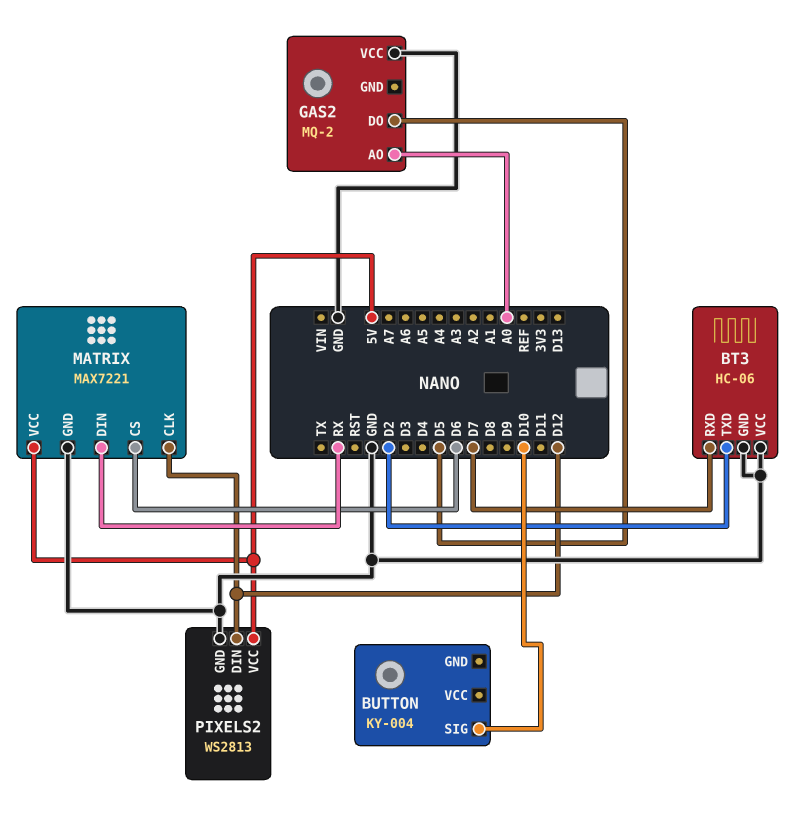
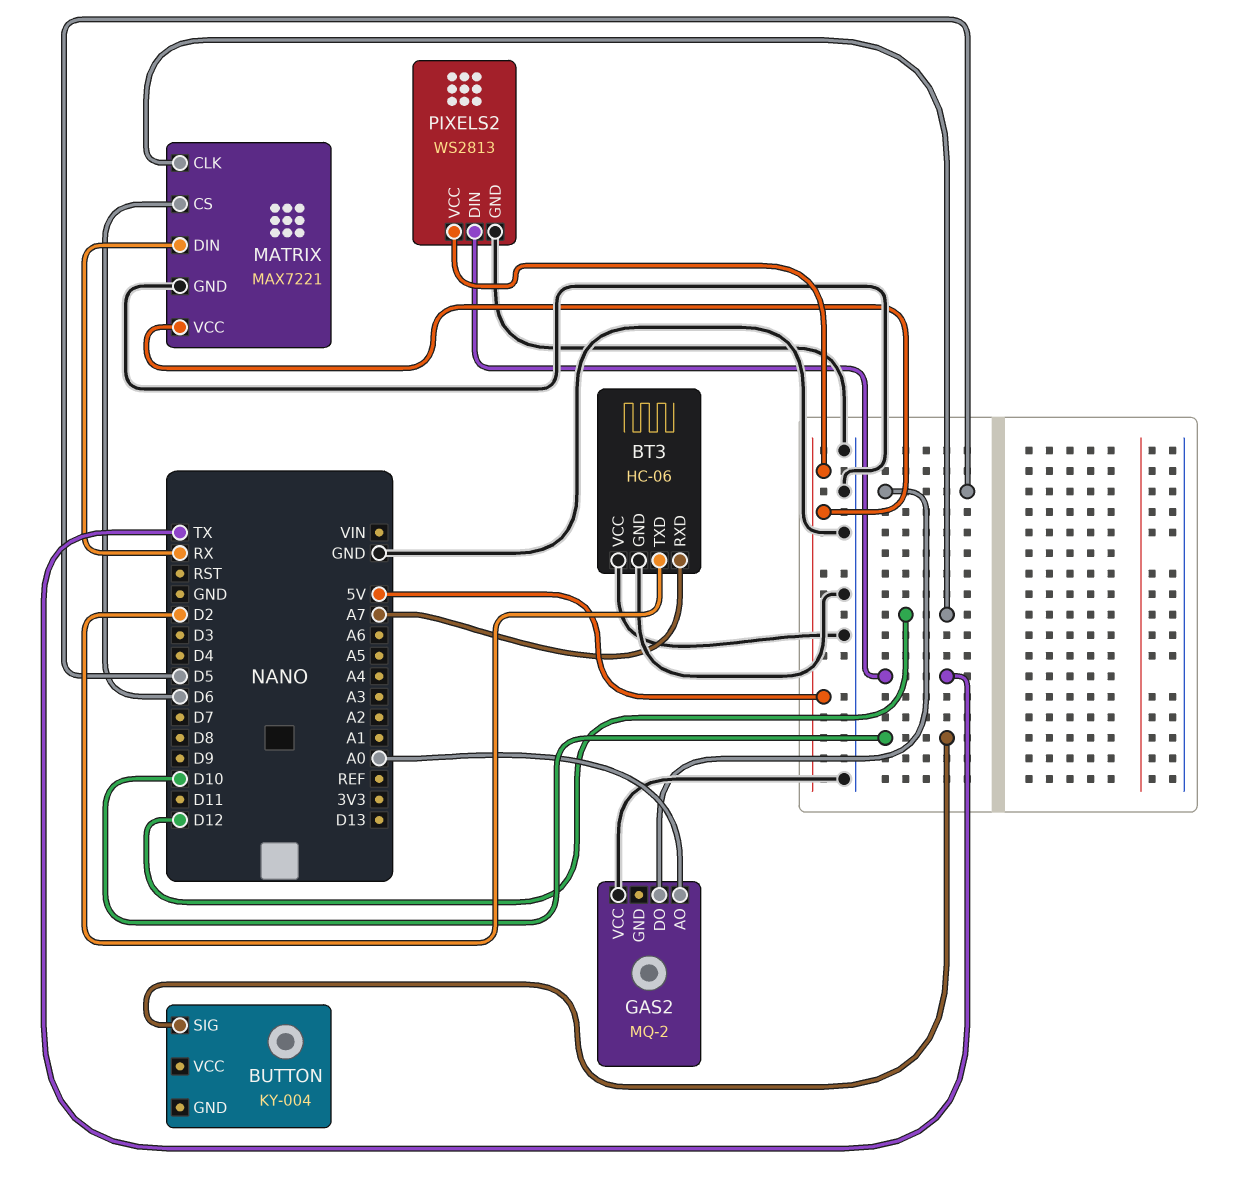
BT3 pin RXD: D7 -> A7
PIXELS2 pin DIN: D12 -> TX

